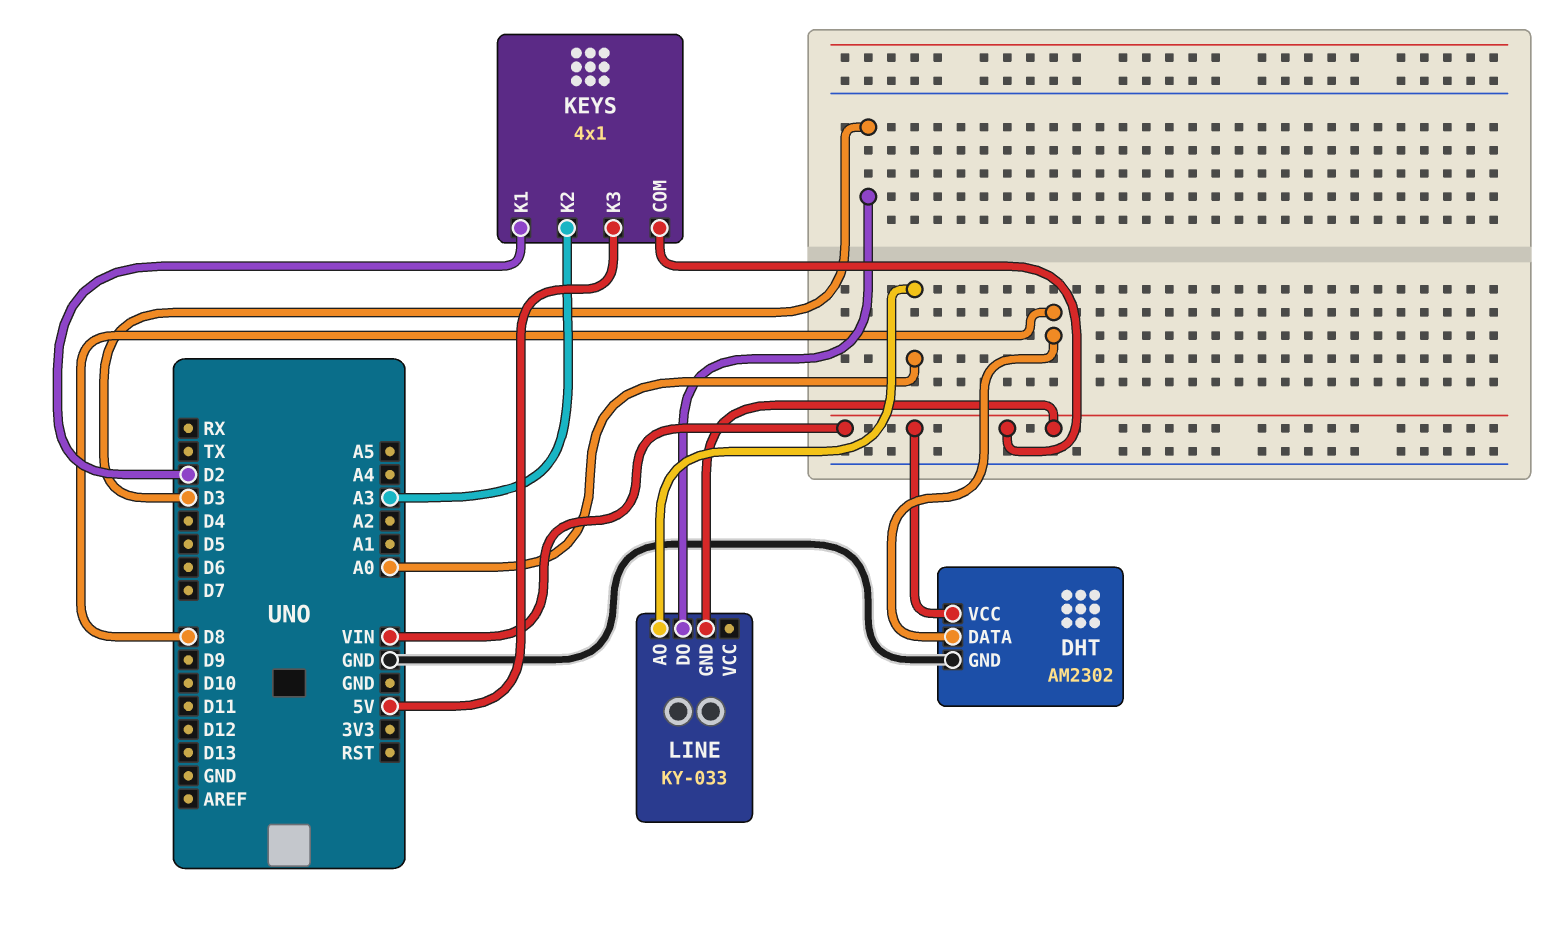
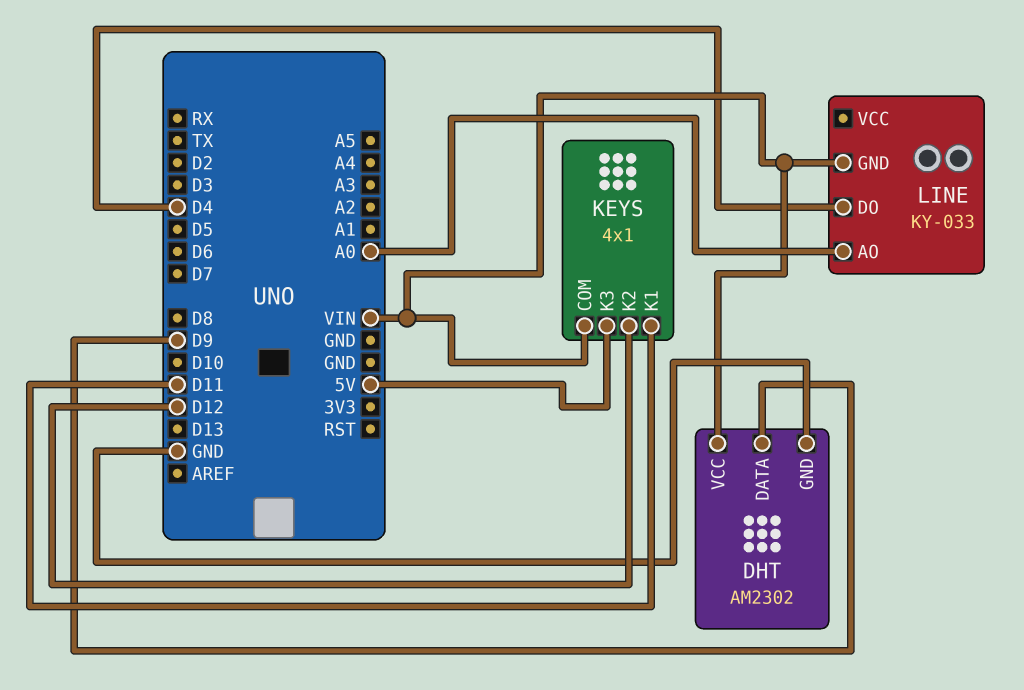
DHT pin DATA: D8 -> D9
KEYS pin K1: D2 -> D11
KEYS pin K2: A3 -> D12
LINE pin DO: D3 -> D4

